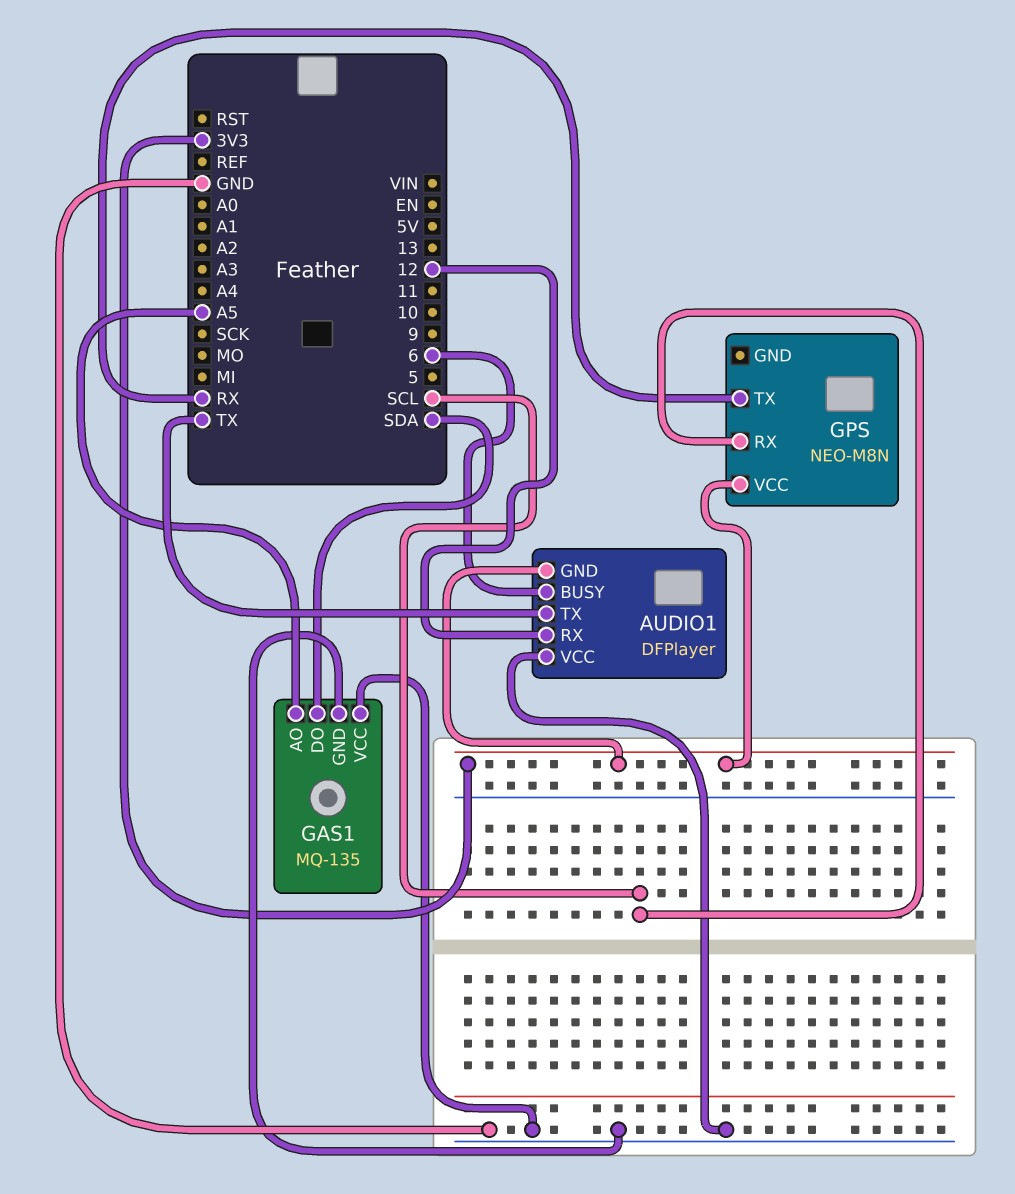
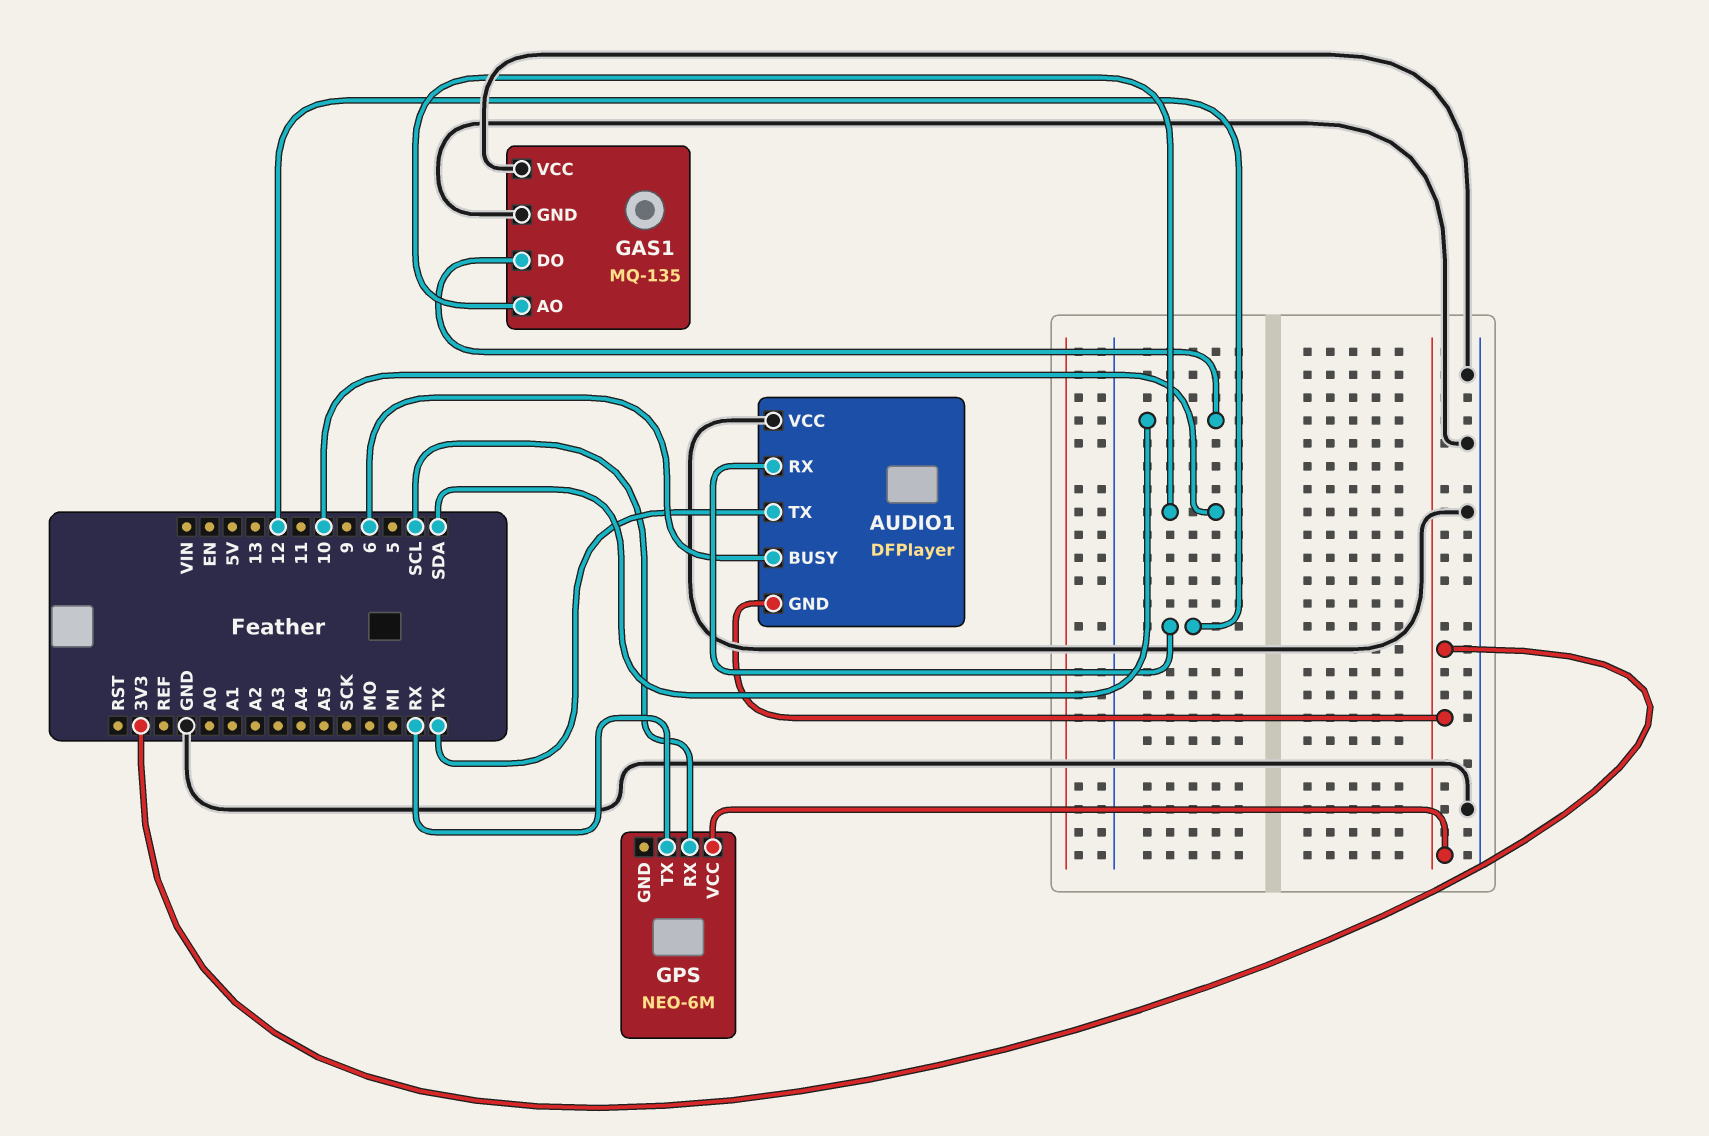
GAS1 pin AO: A5 -> 10
GPS: NEO-M8N -> NEO-6M

